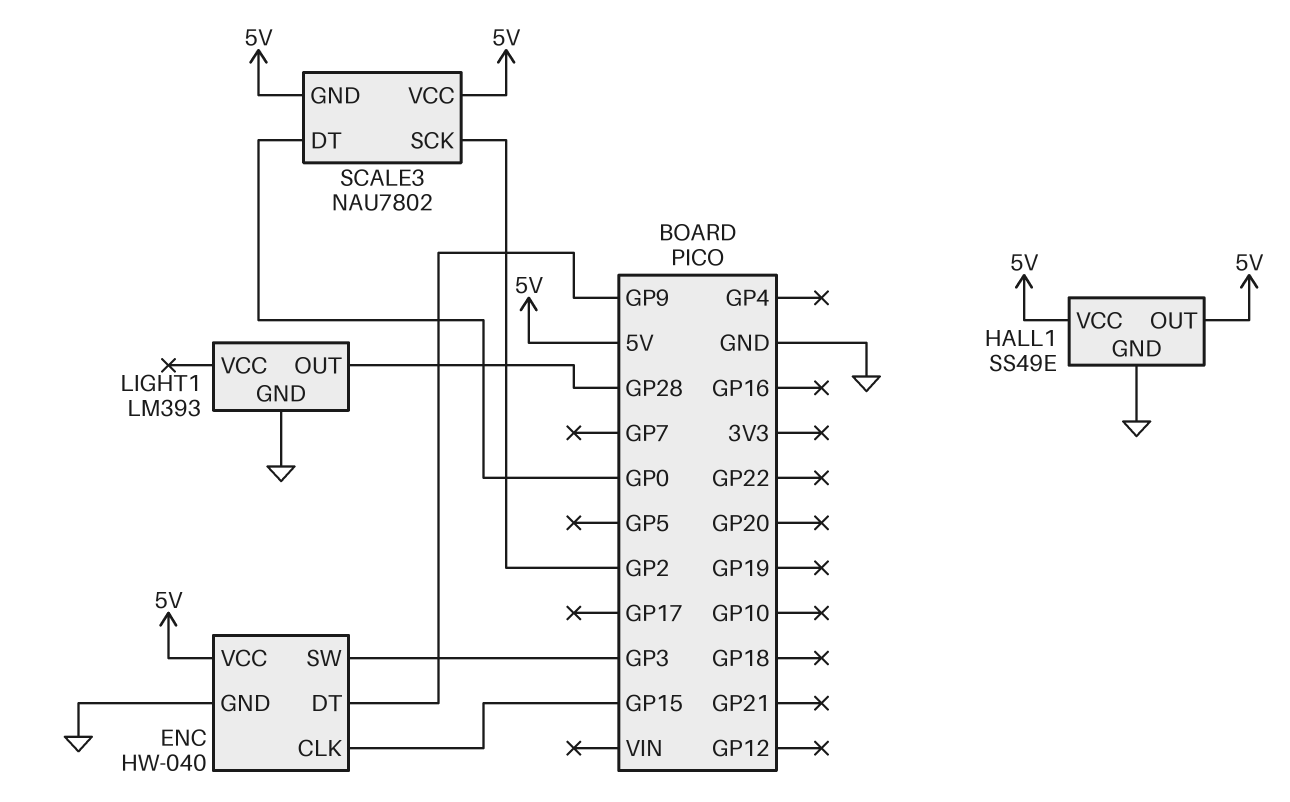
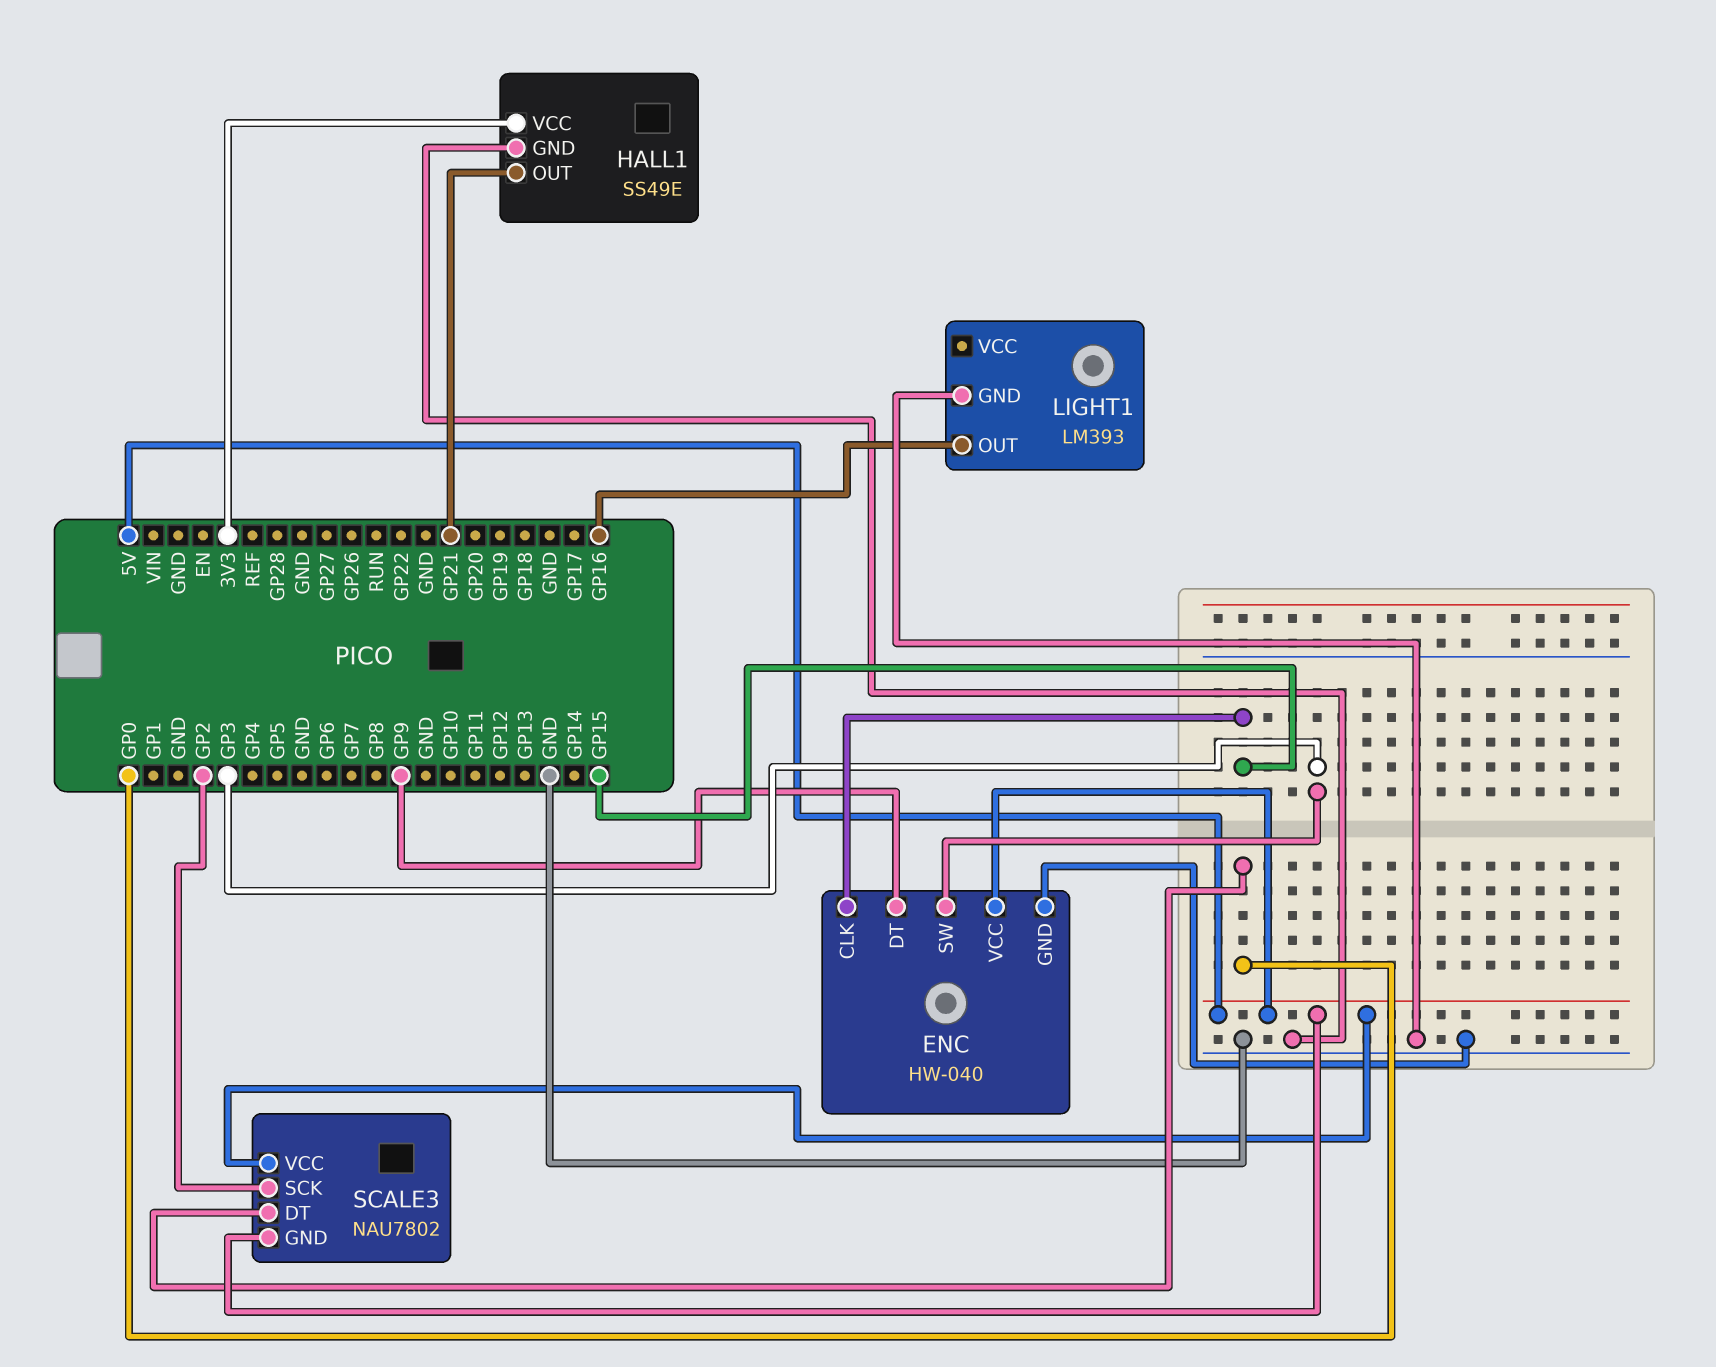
HALL1 pin OUT: 5V -> GP21
HALL1 pin VCC: 5V -> 3V3
LIGHT1 pin OUT: GP28 -> GP16

